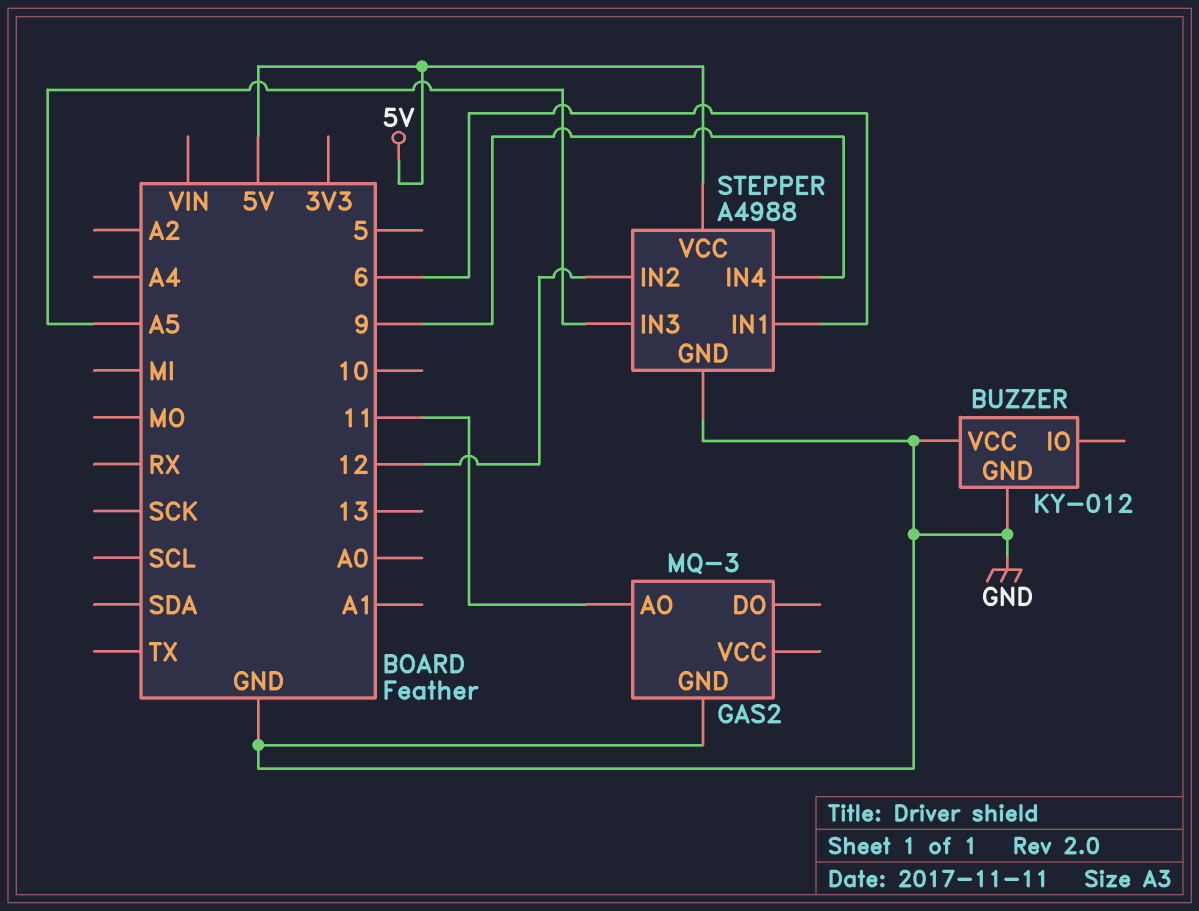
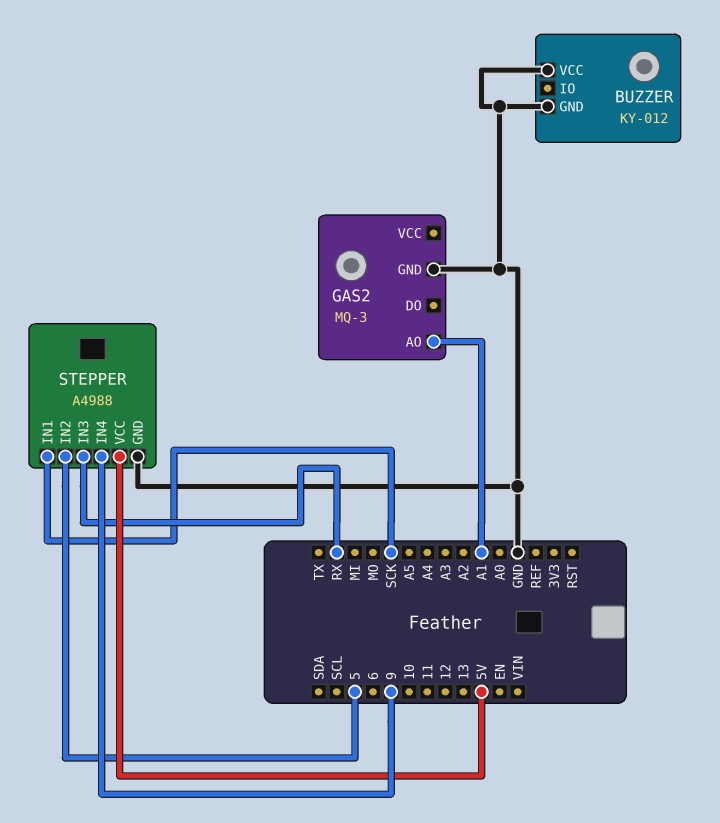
GAS2 pin AO: 11 -> A1
STEPPER pin IN1: 6 -> SCK
STEPPER pin IN2: 12 -> 5
STEPPER pin IN3: A5 -> RX

